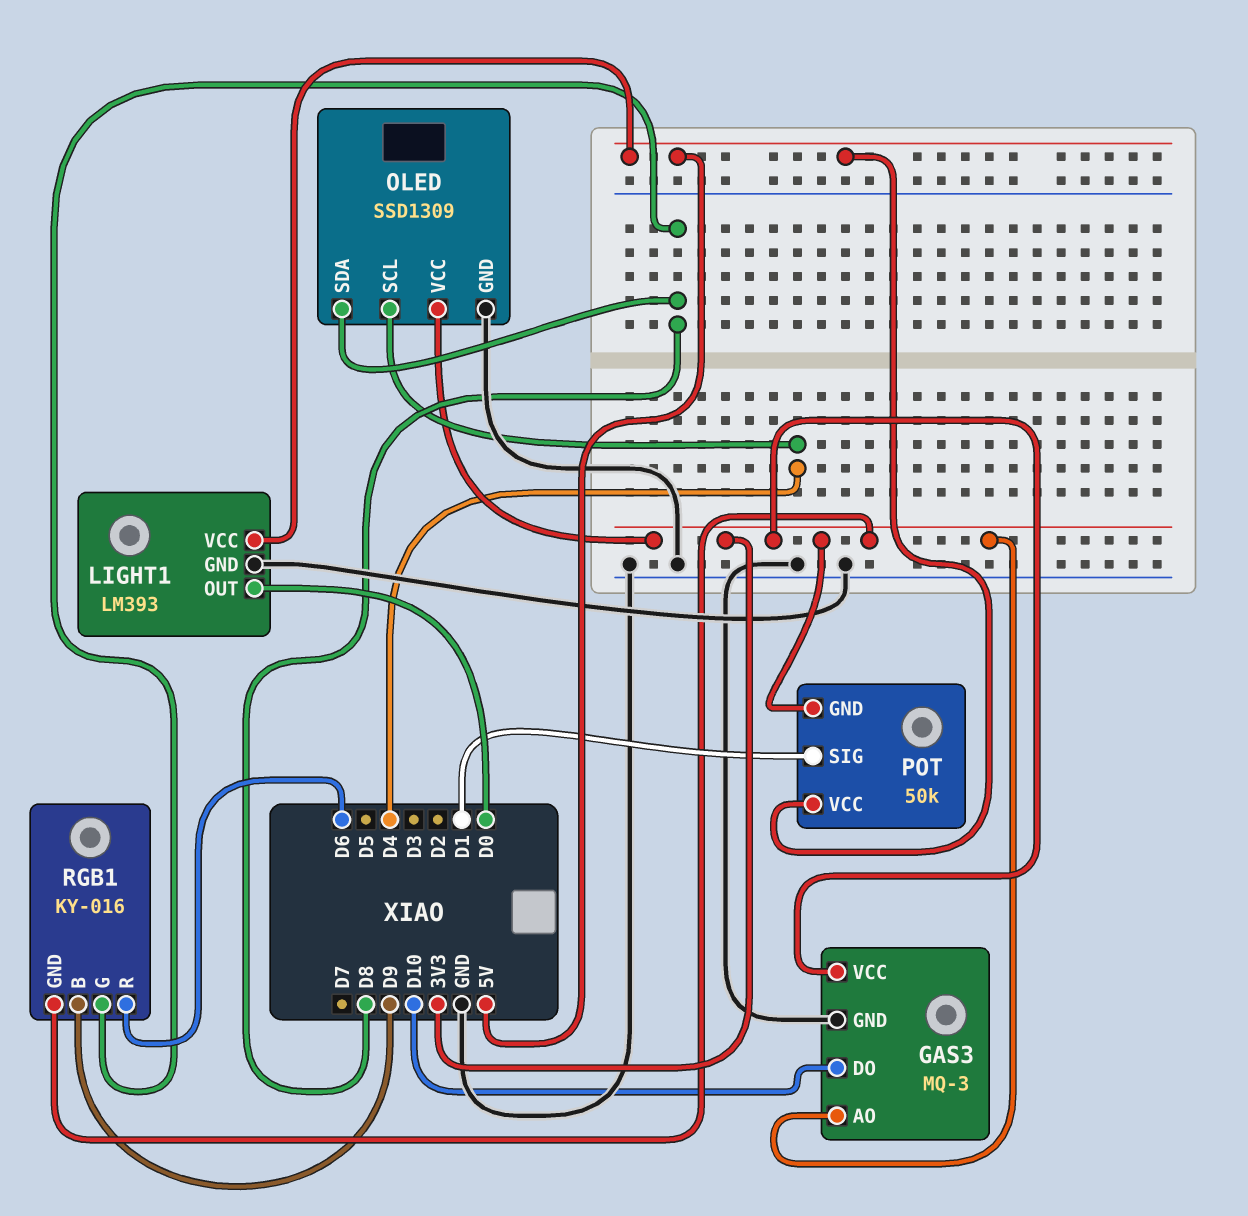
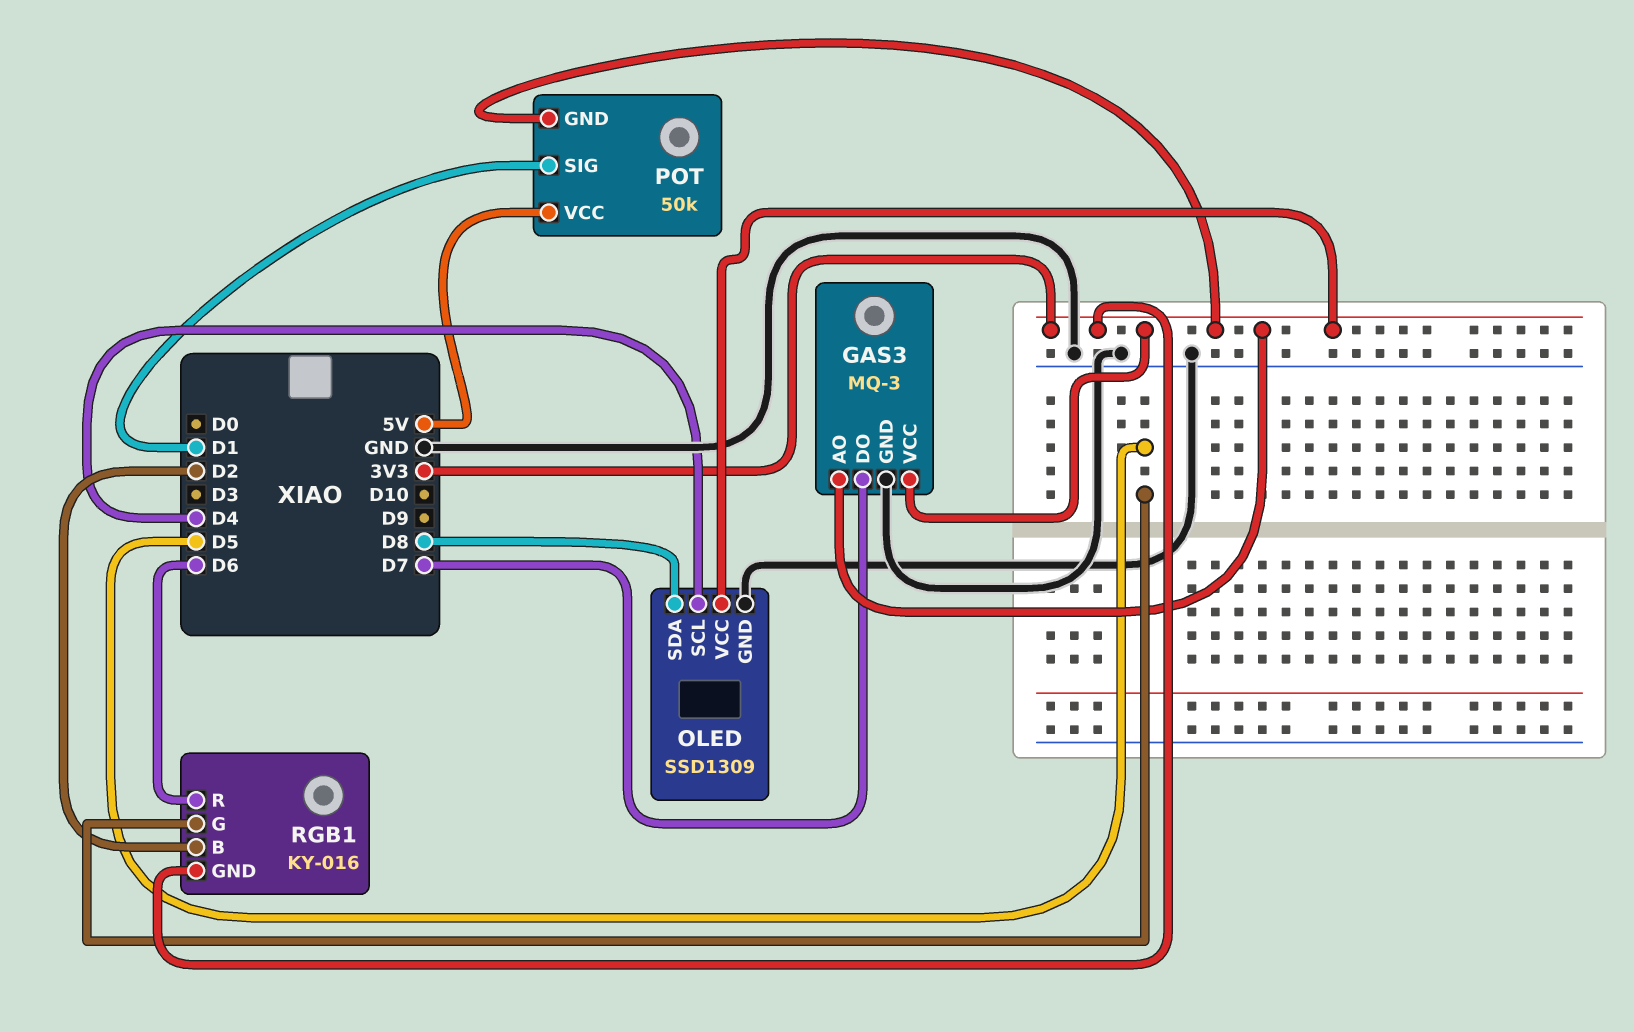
GAS3 pin DO: D10 -> D7
LIGHT1: LM393 -> none
LIGHT1 pin GND: GND -> none
LIGHT1 pin OUT: D0 -> none
LIGHT1 pin VCC: 5V -> none
RGB1 pin B: D9 -> D2
RGB1 pin G: D8 -> D5

